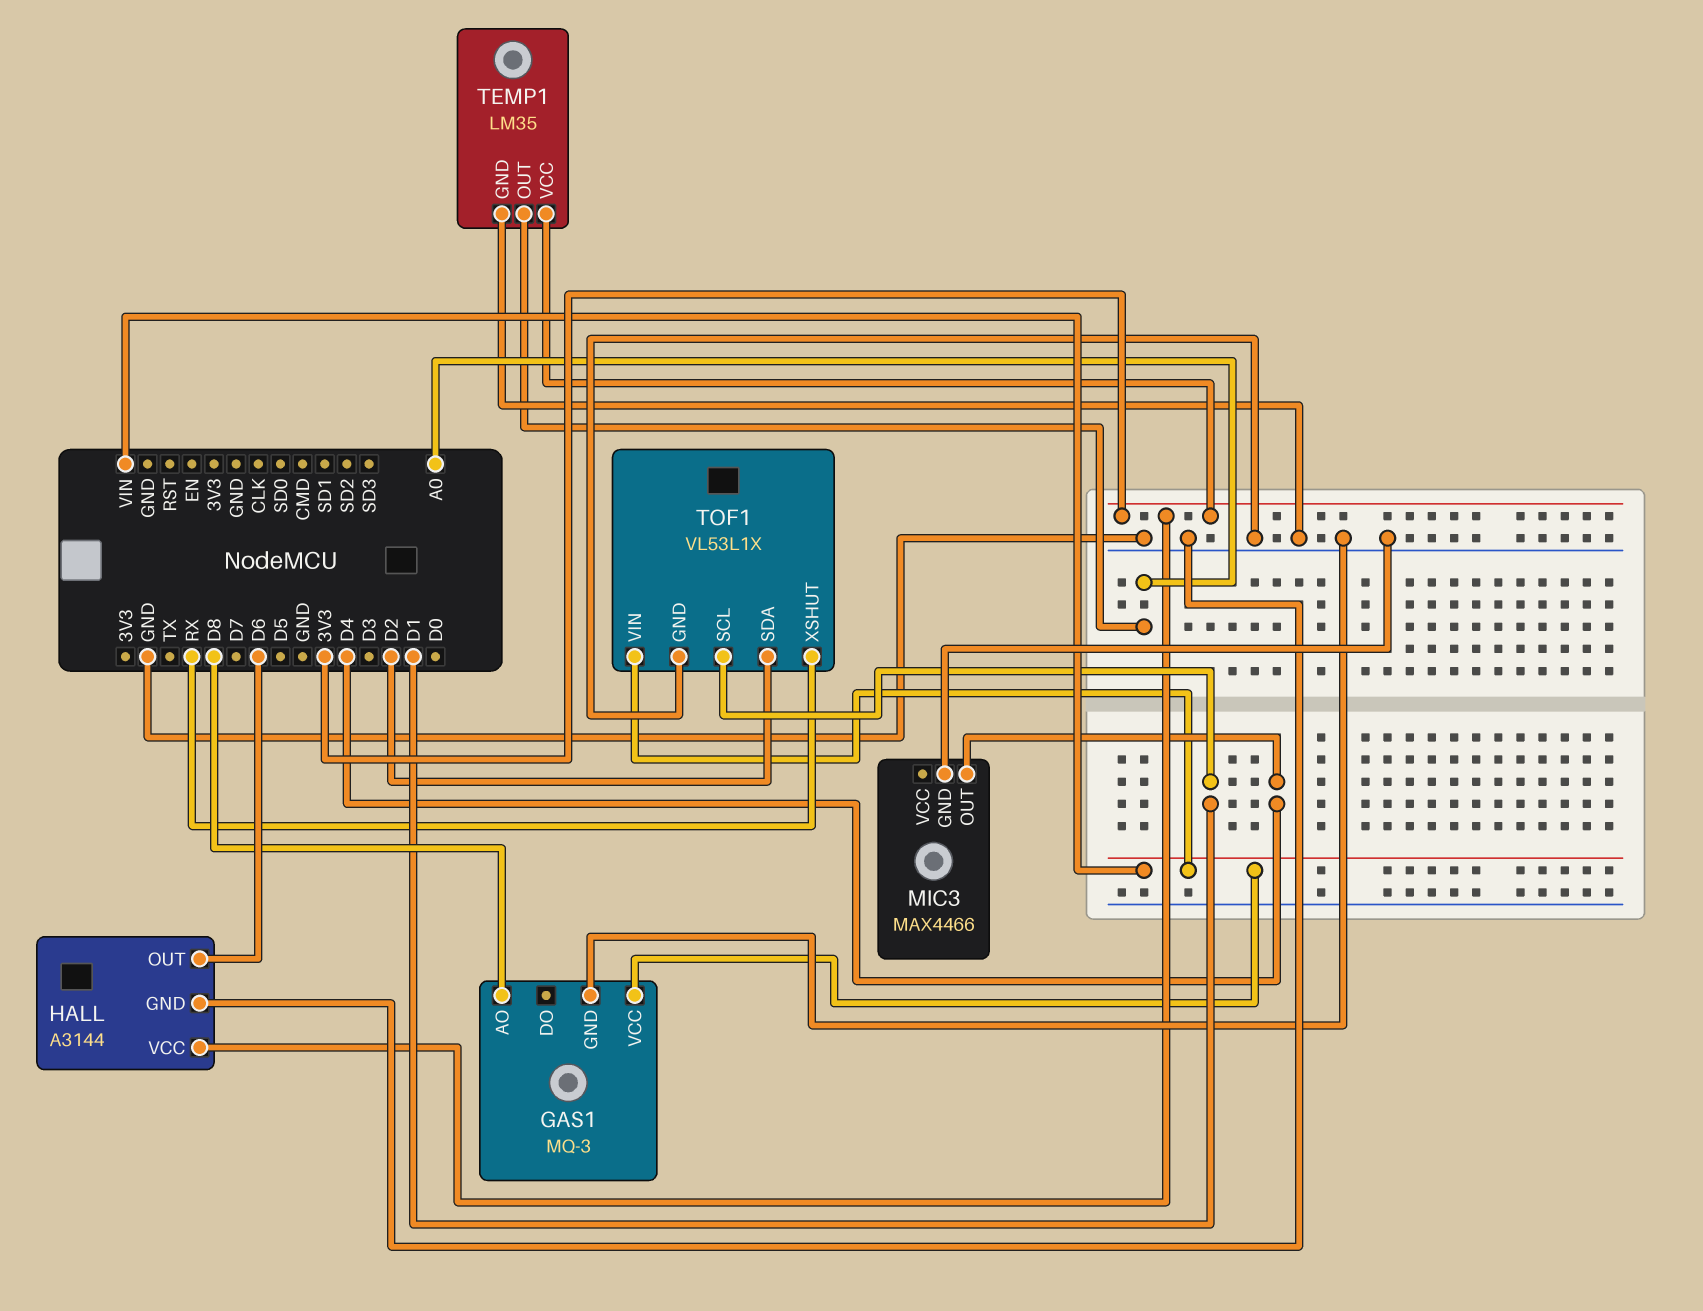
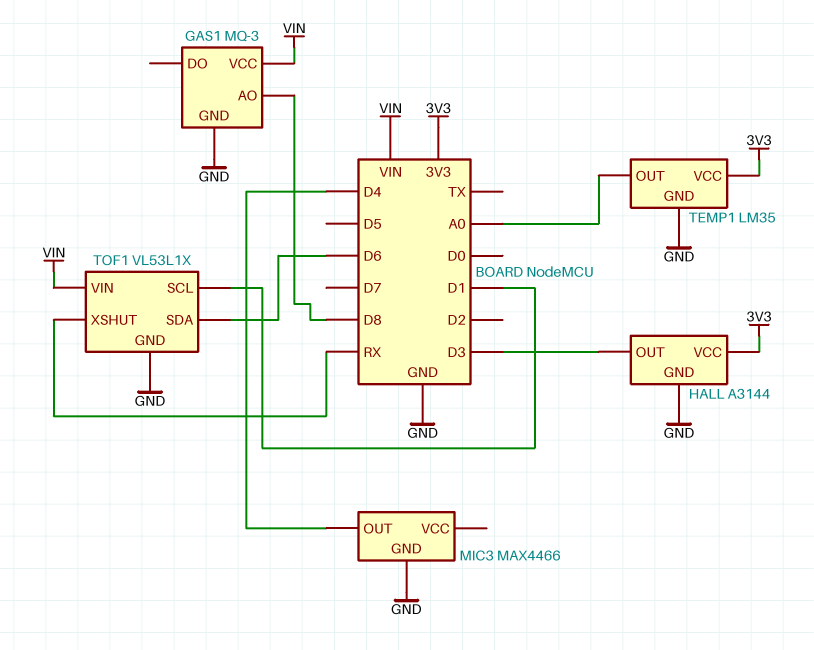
HALL pin OUT: D6 -> D3
TOF1 pin SDA: D2 -> D6

